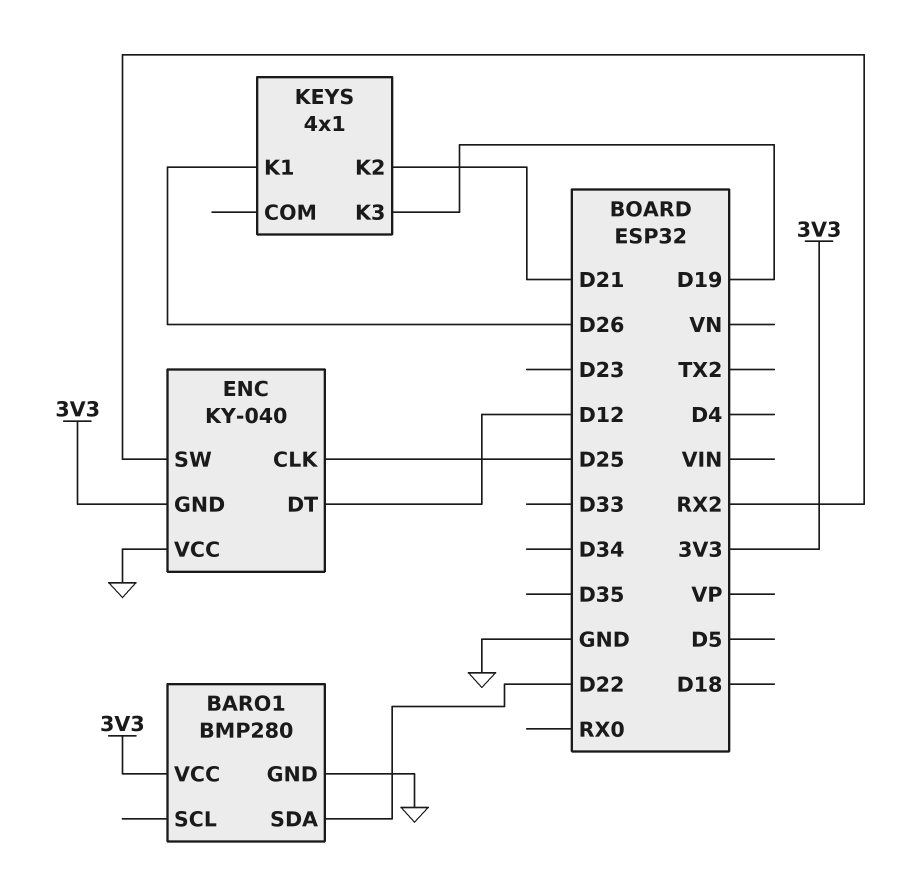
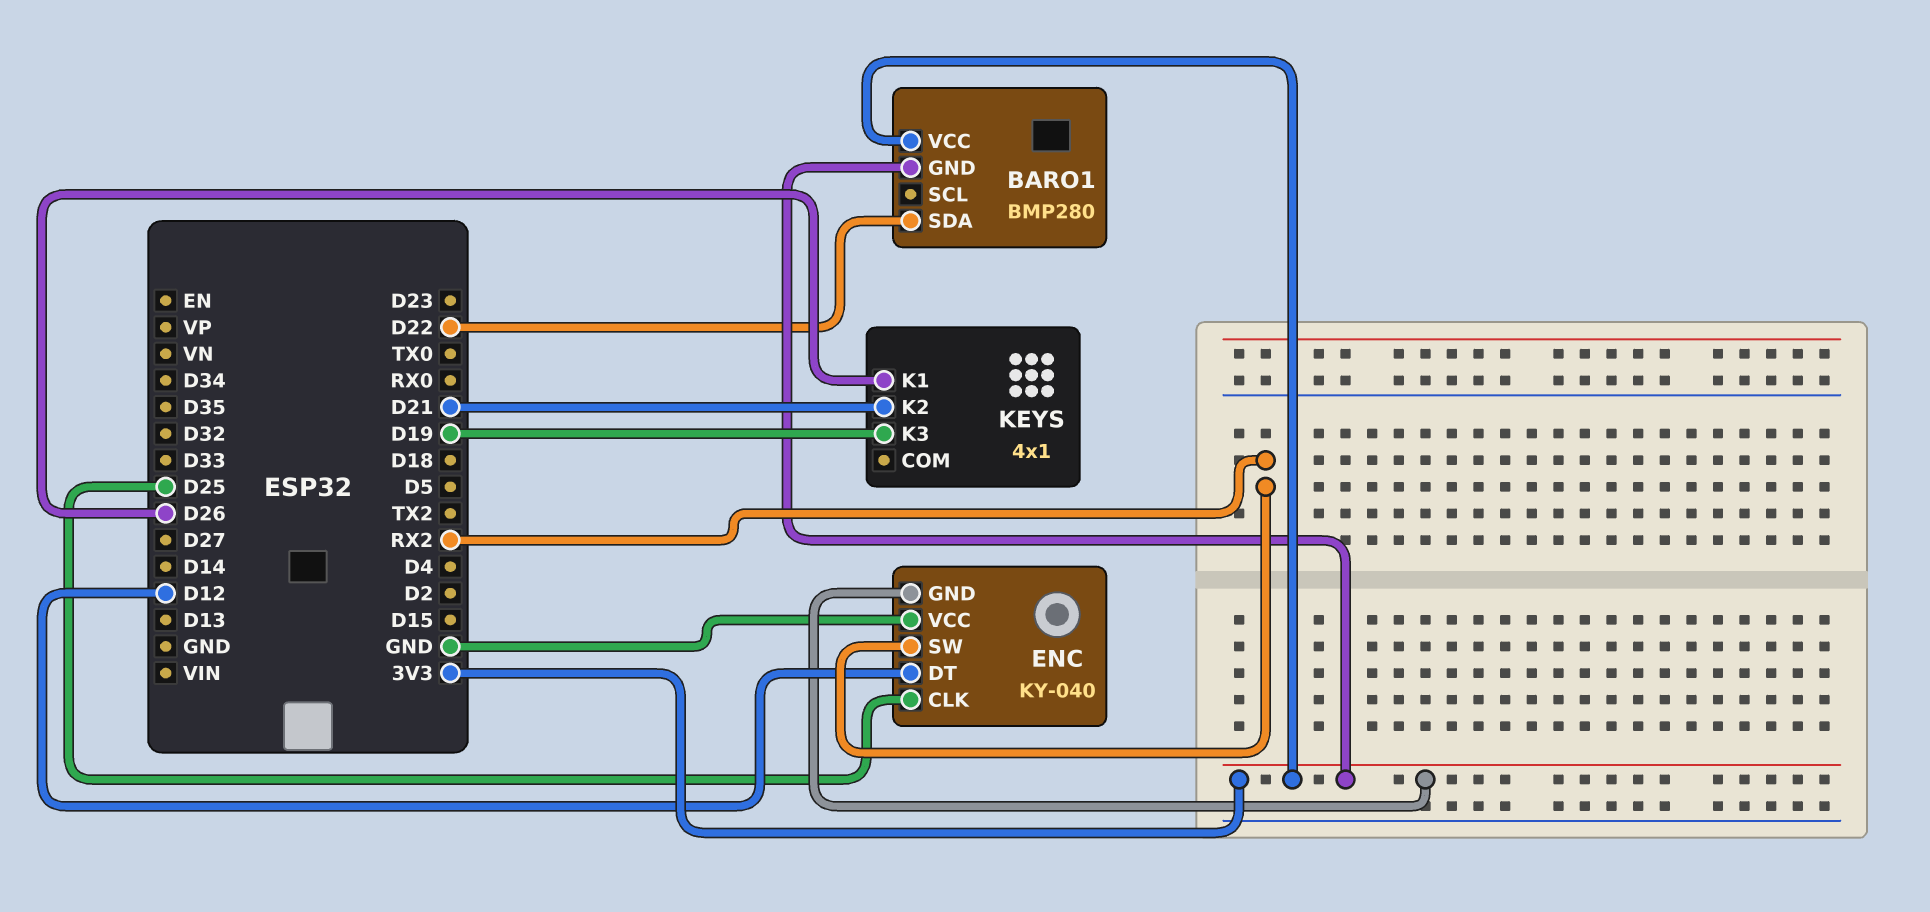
BARO1 pin GND: GND -> 3V3

